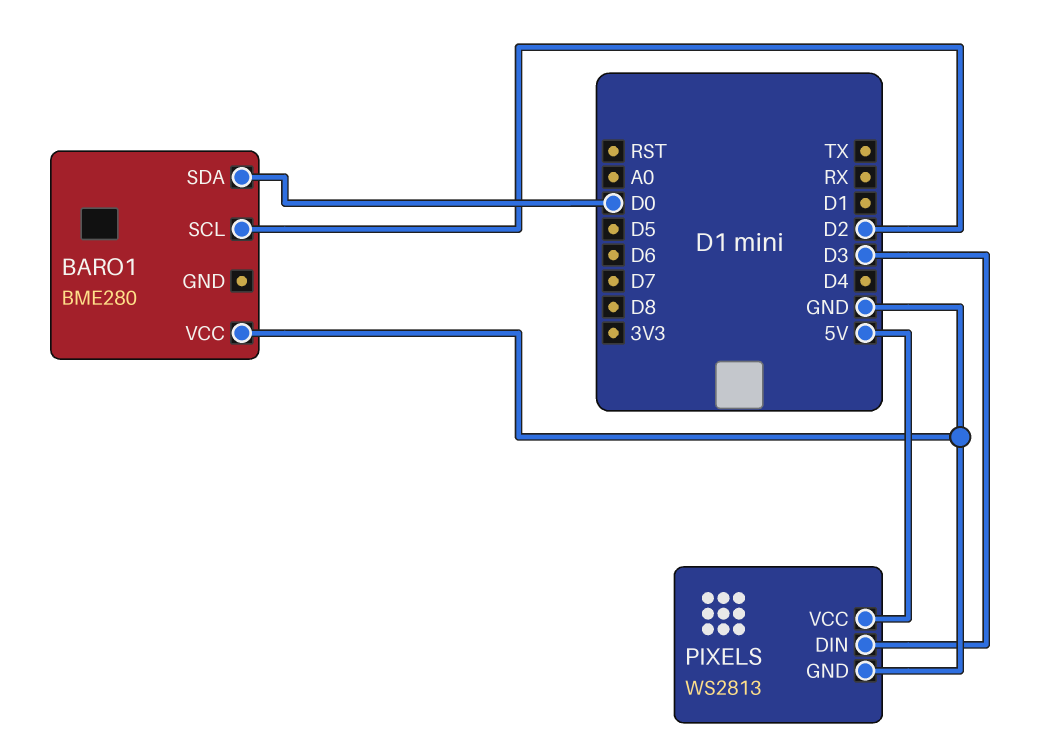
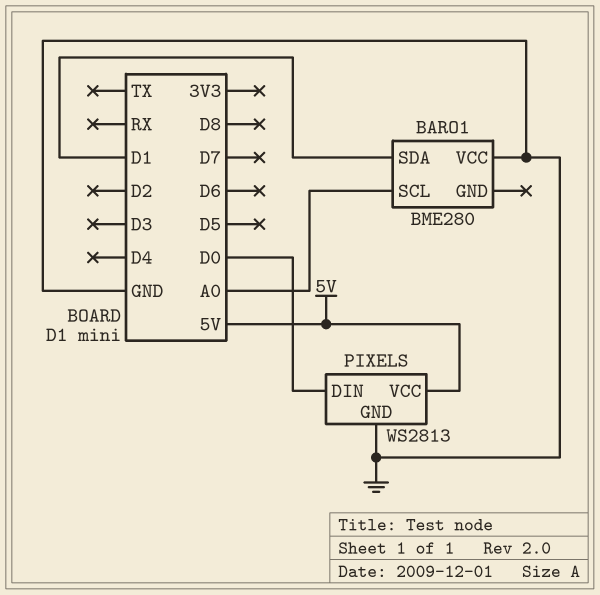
BARO1 pin SCL: D2 -> A0
BARO1 pin SDA: D0 -> D1
PIXELS pin DIN: D3 -> D0

